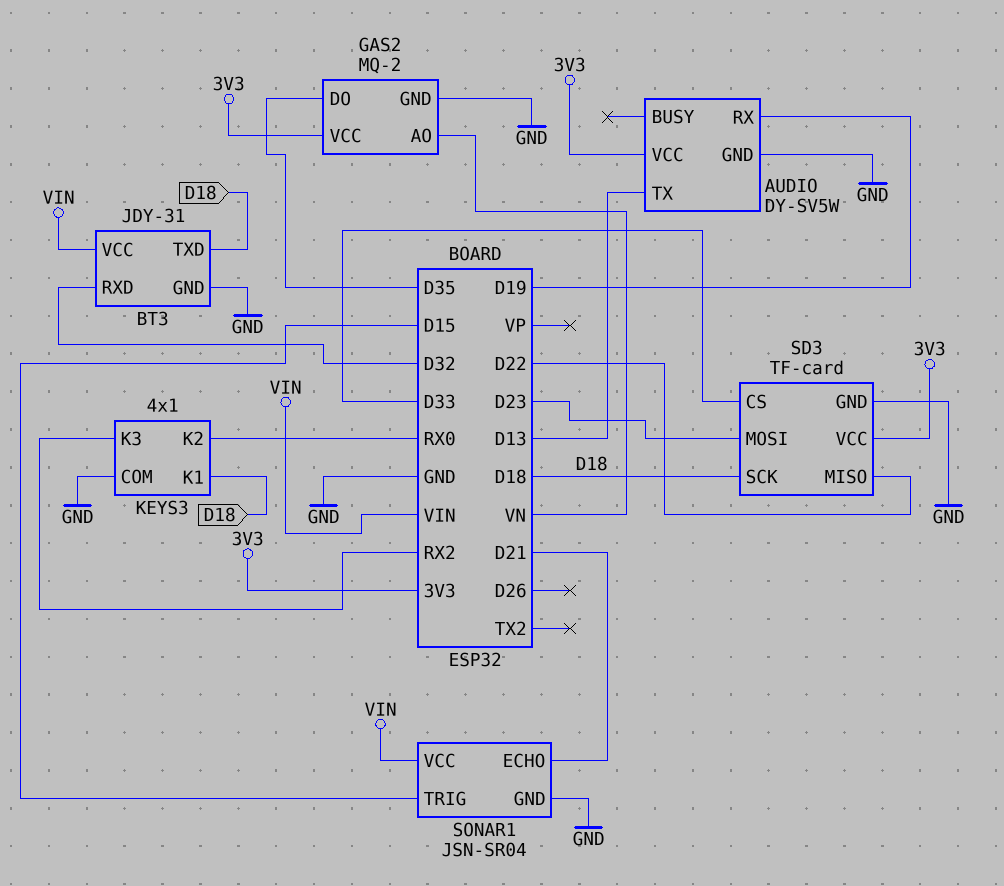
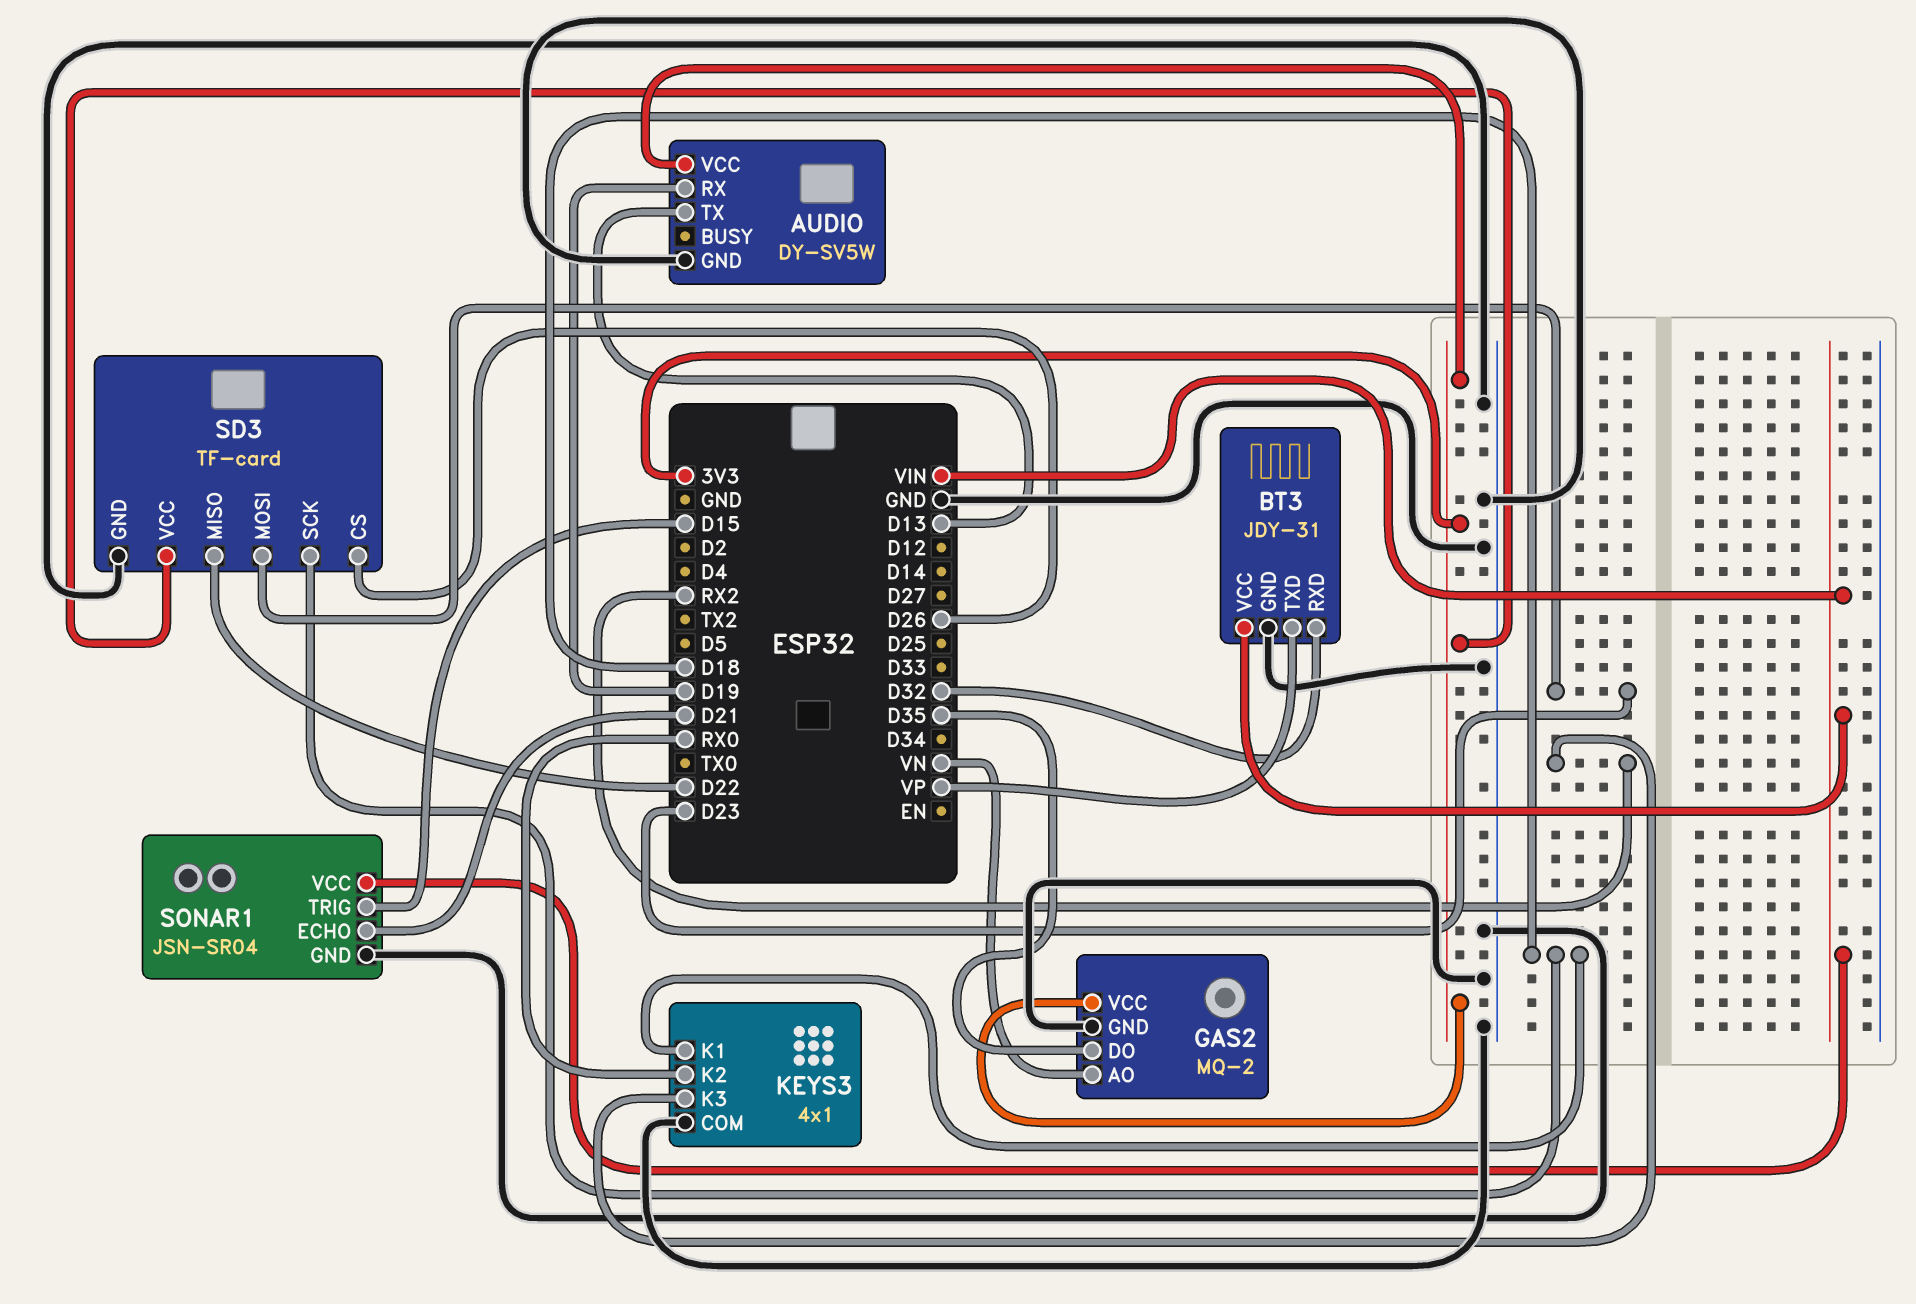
BT3 pin TXD: D18 -> VP
SD3 pin CS: D33 -> D26

